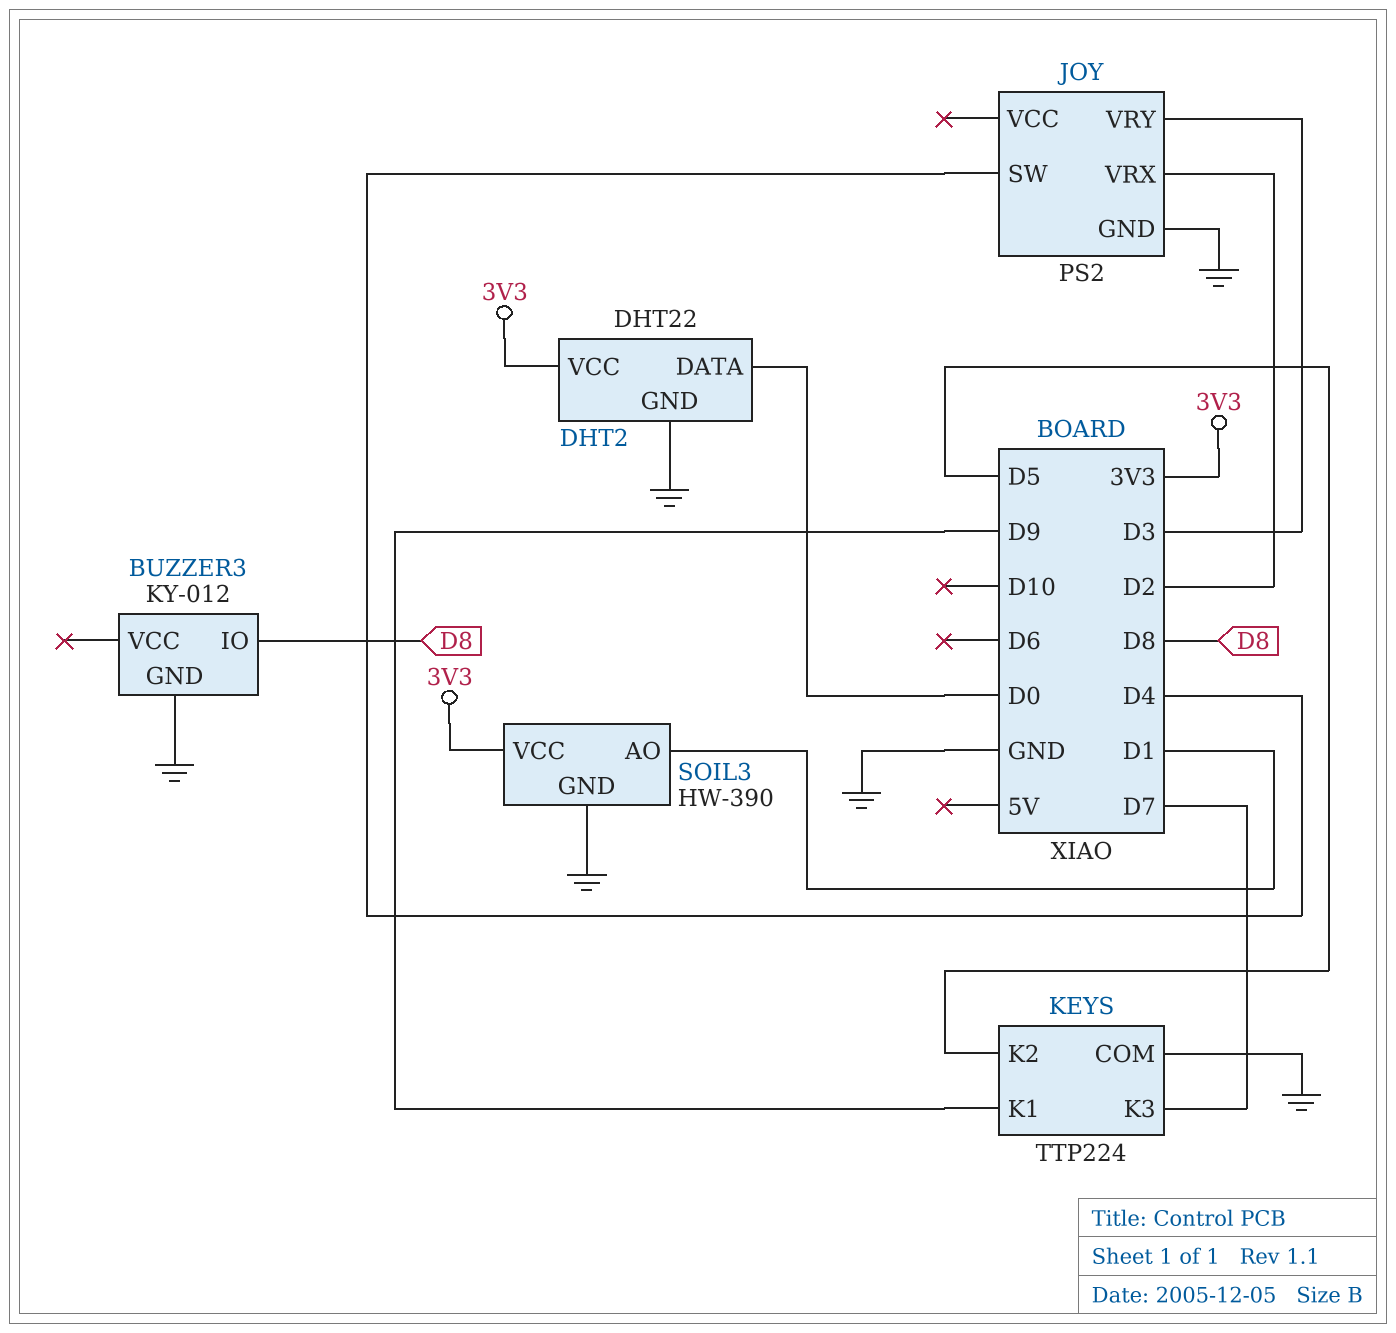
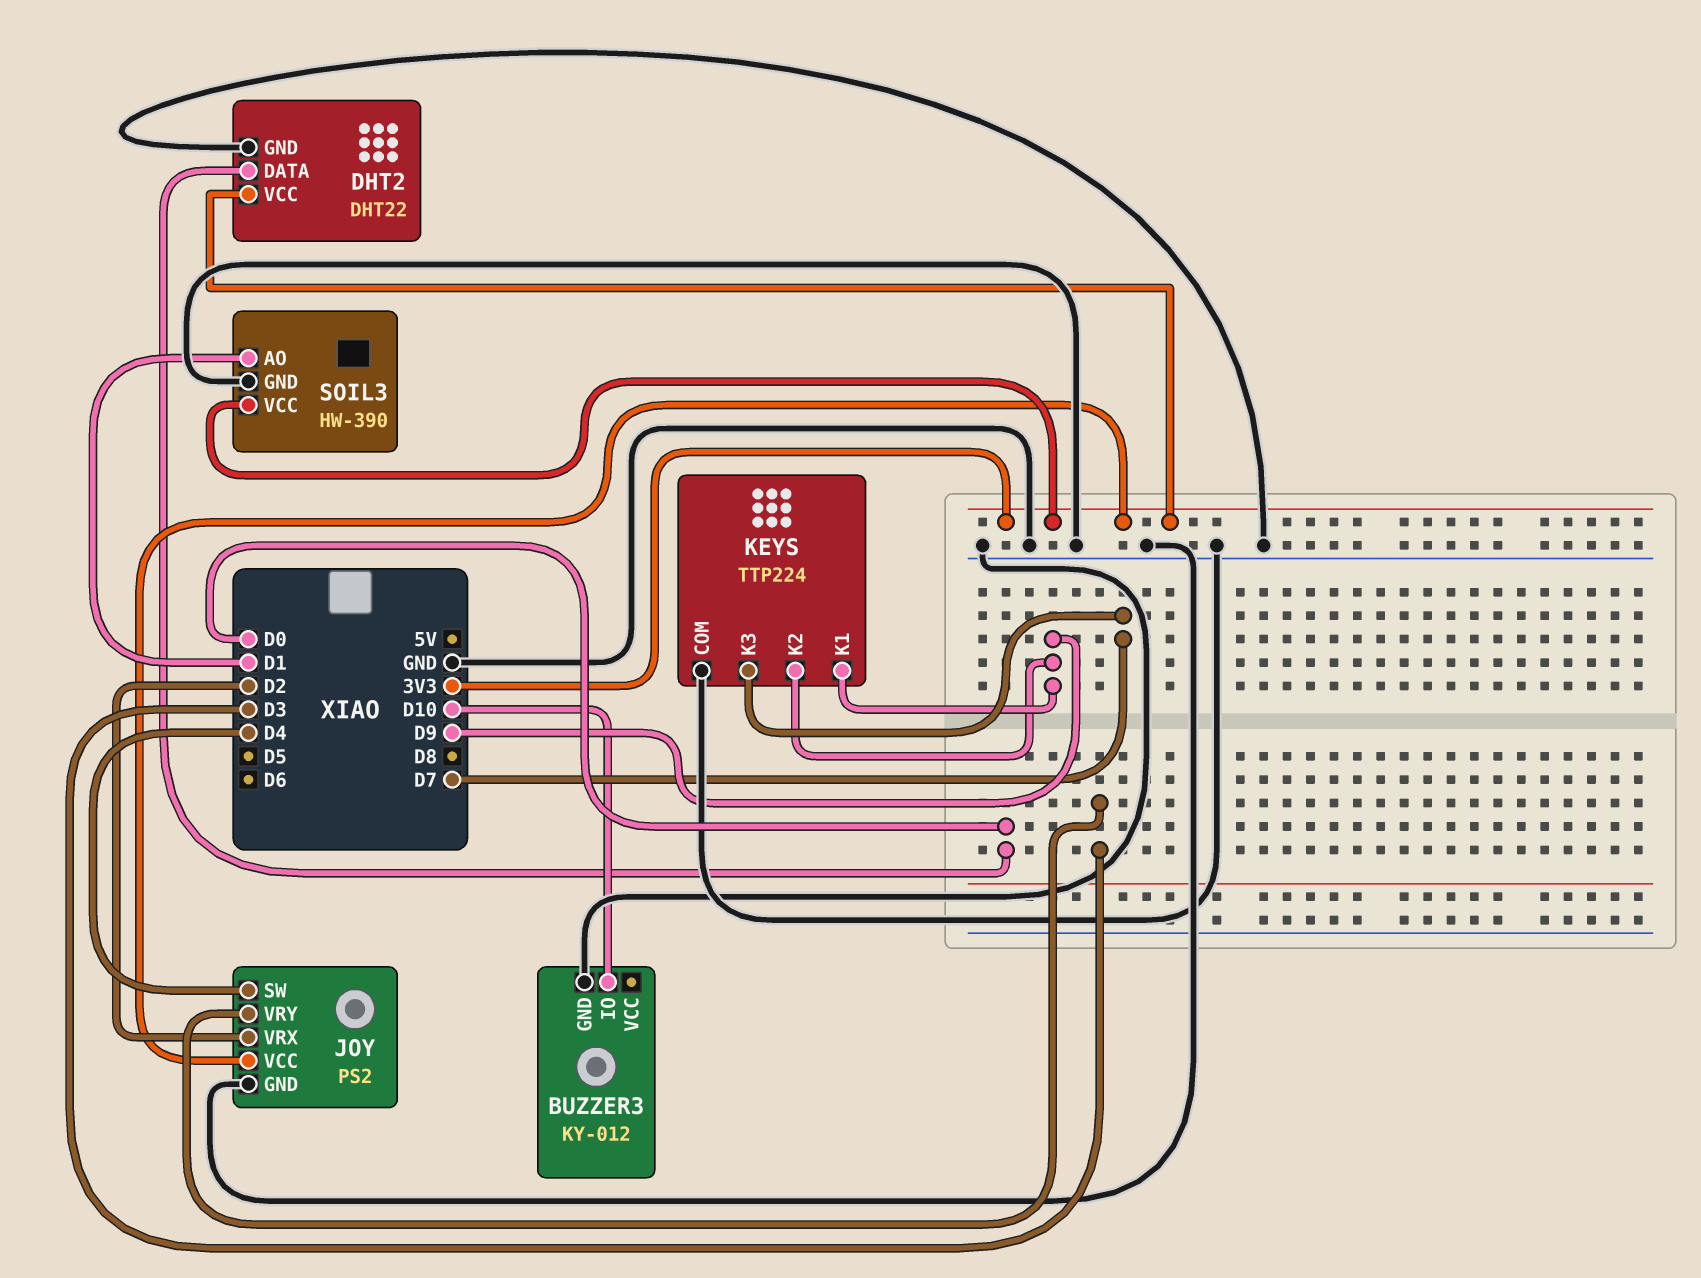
BUZZER3 pin IO: D8 -> D10
JOY pin VCC: none -> 3V3
KEYS pin K2: D5 -> D9

